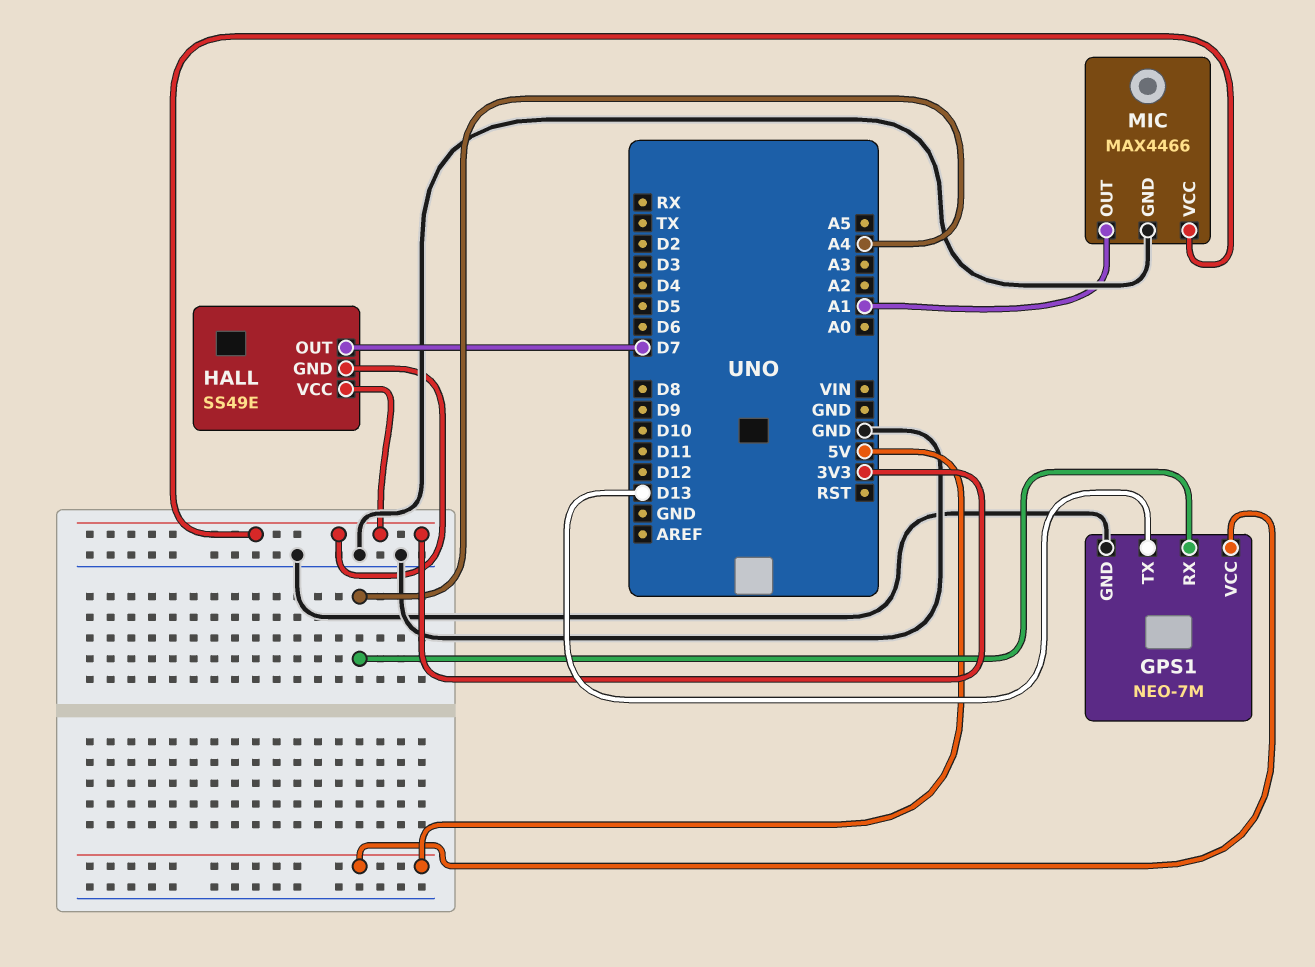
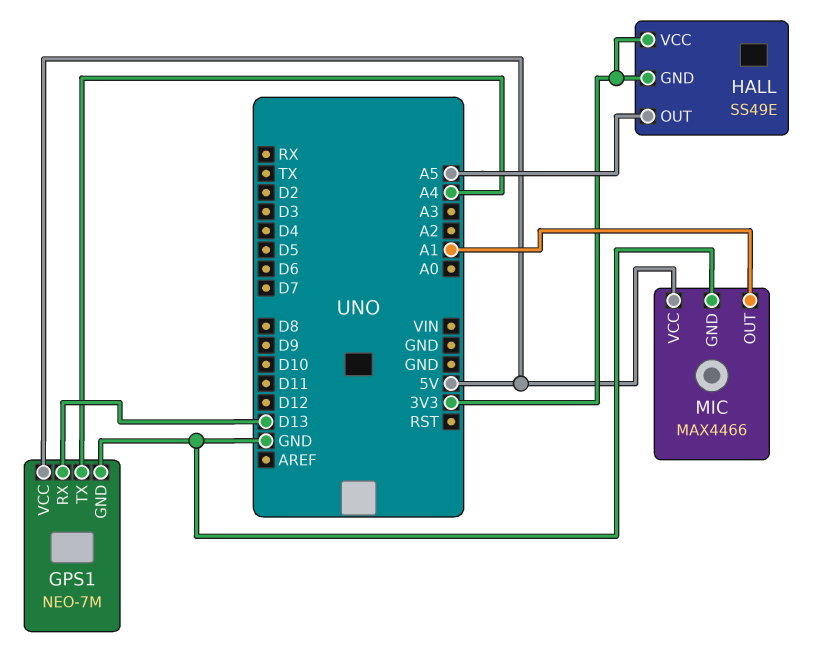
GPS1 pin RX: A4 -> D13
GPS1 pin TX: D13 -> A4
HALL pin OUT: D7 -> A5
MIC pin VCC: 3V3 -> 5V

